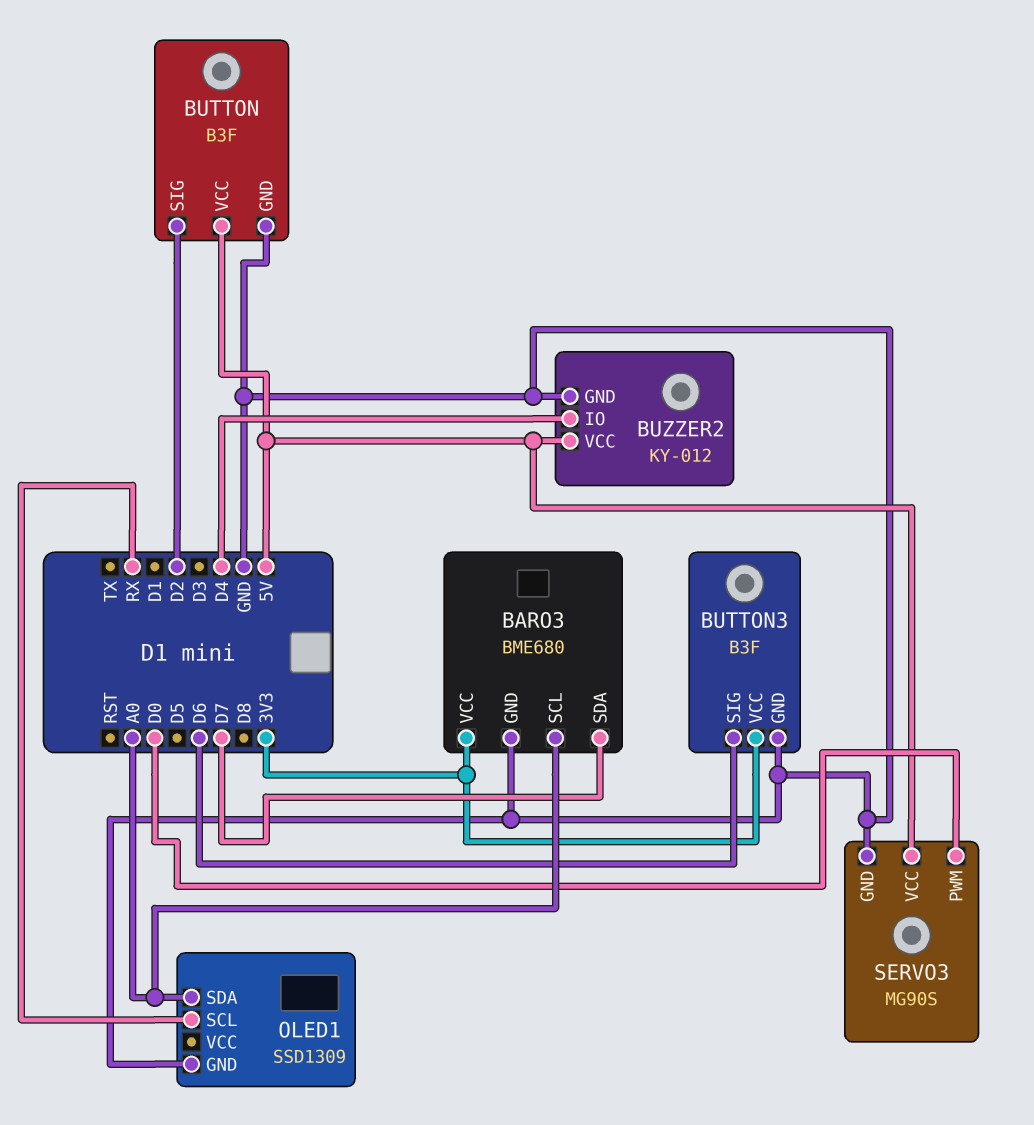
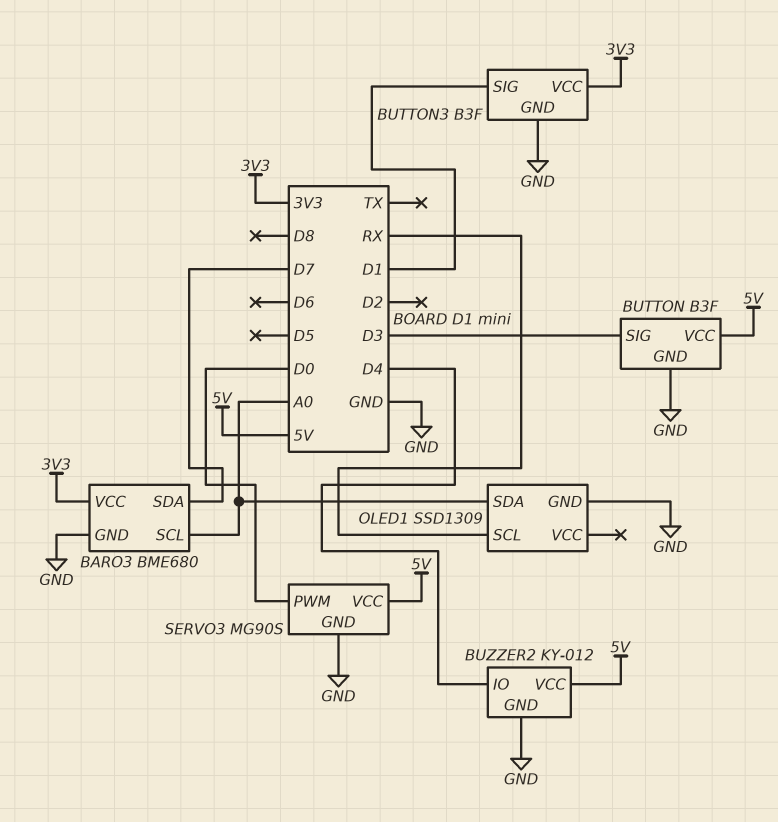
BUTTON pin SIG: D2 -> D3
BUTTON3 pin SIG: D6 -> D1

